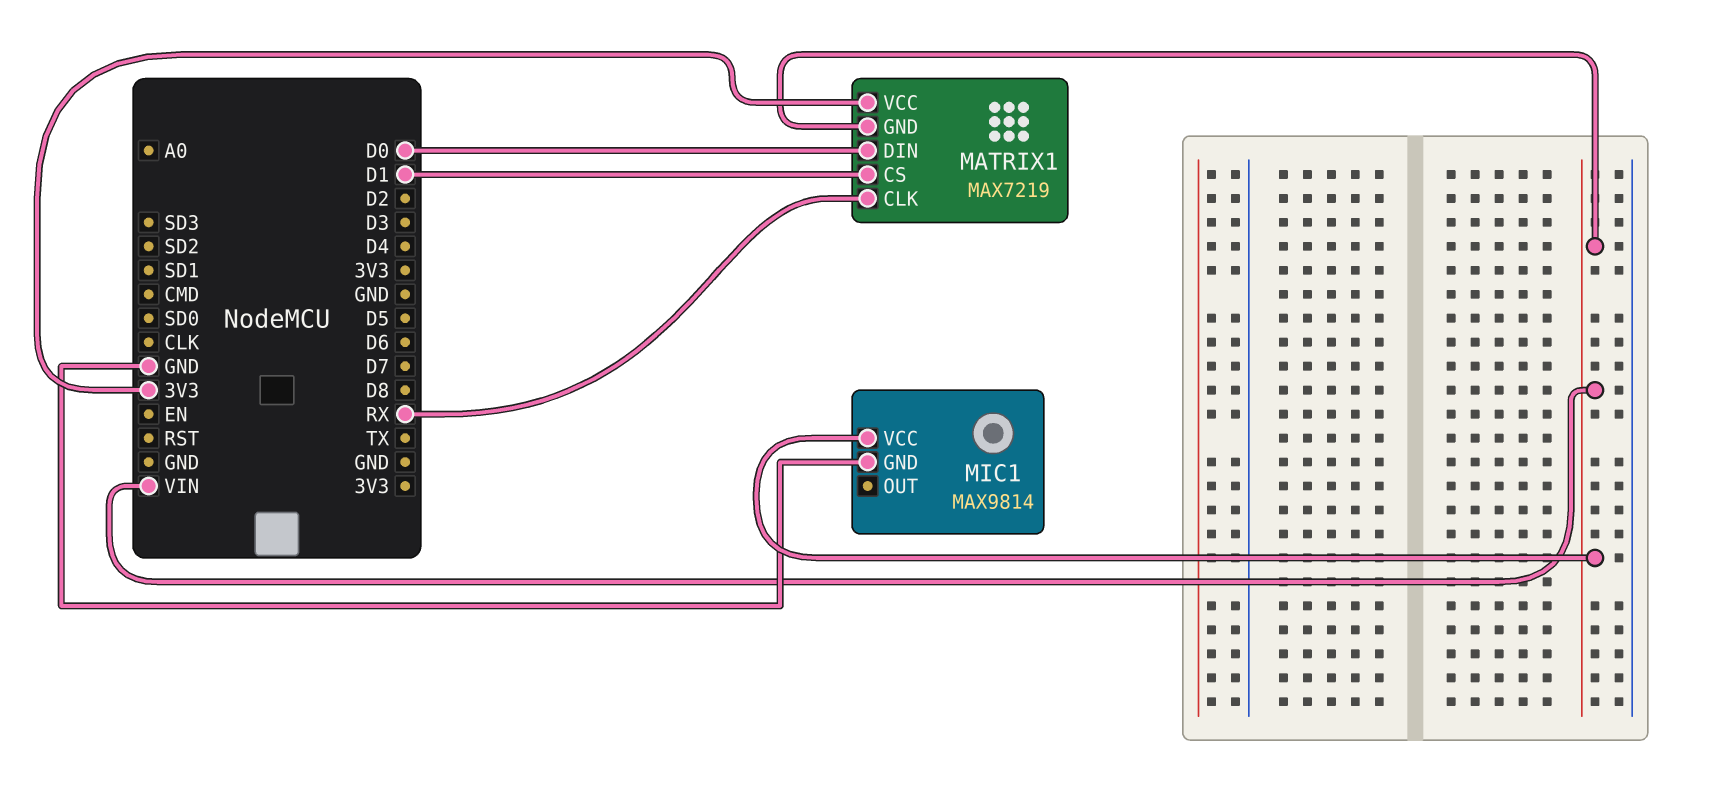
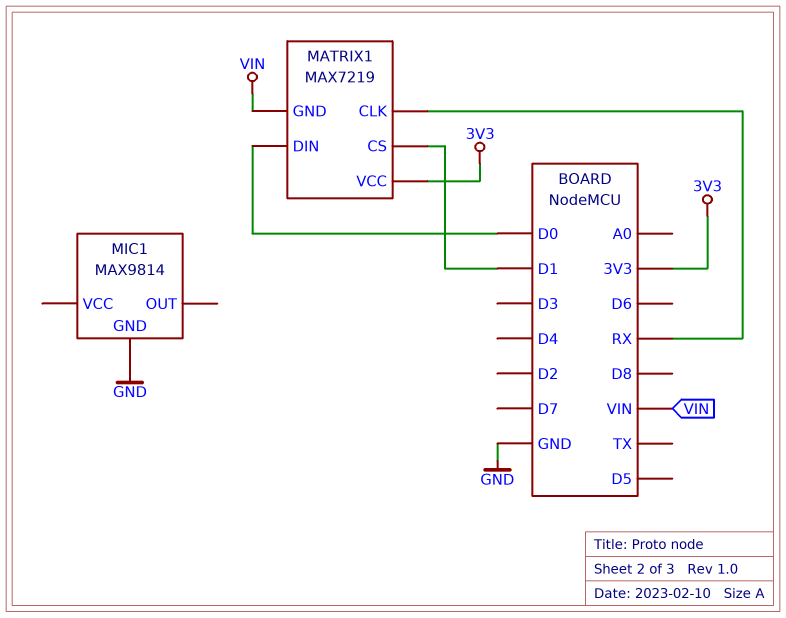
MIC1 pin VCC: VIN -> none

